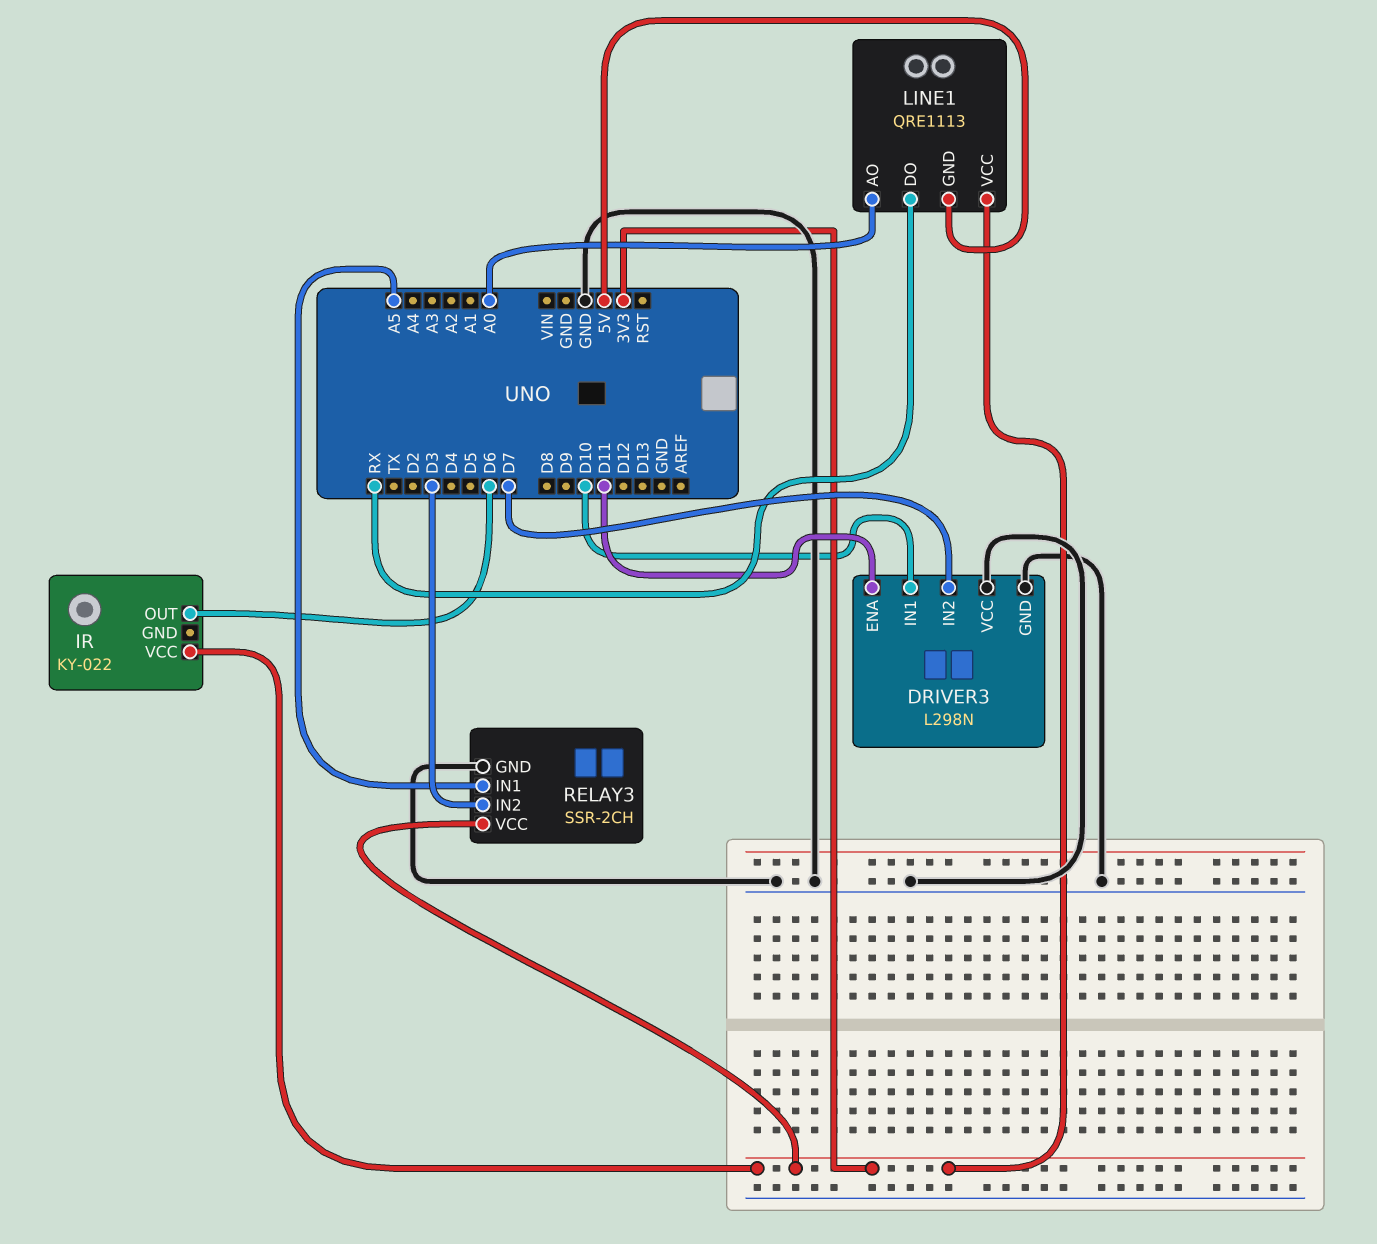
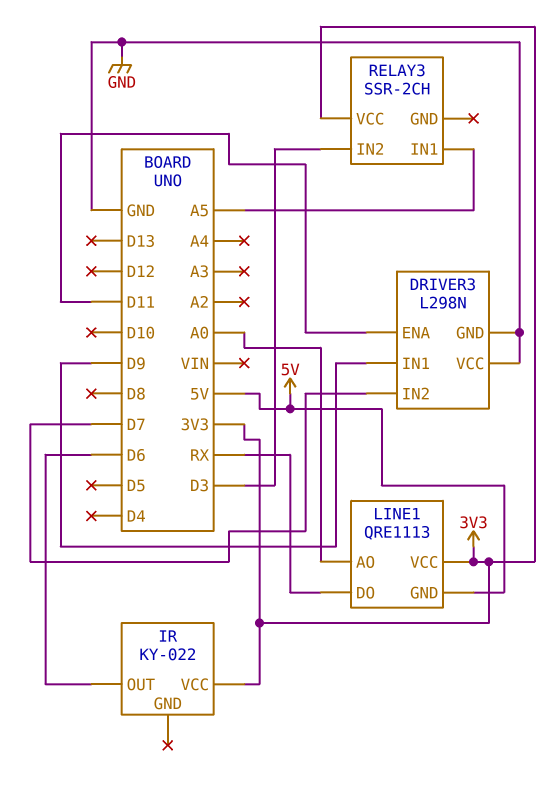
DRIVER3 pin IN1: D10 -> D9
RELAY3 pin GND: GND -> none

